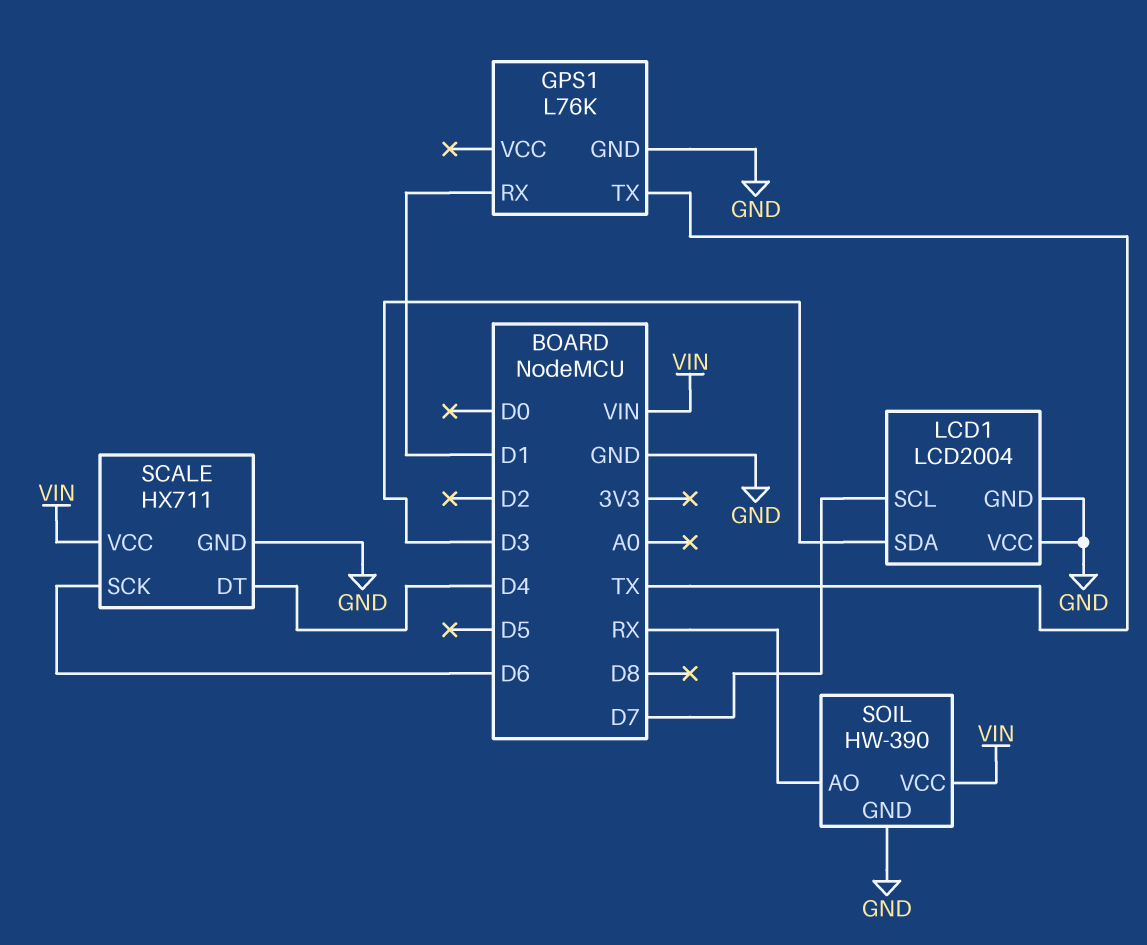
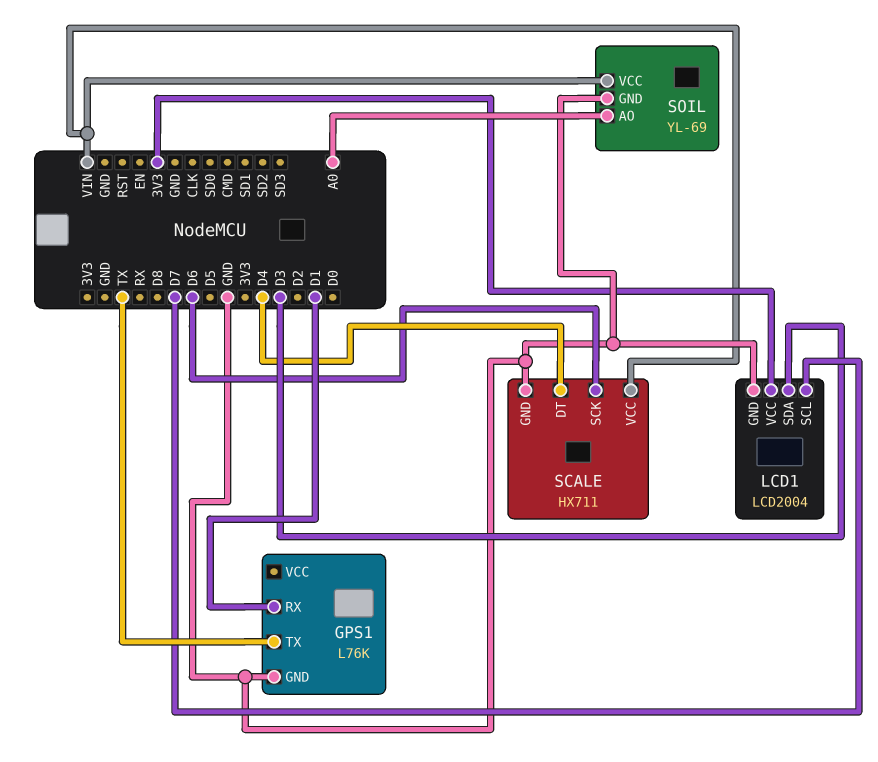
LCD1 pin VCC: GND -> 3V3
SOIL: HW-390 -> YL-69
SOIL pin AO: RX -> A0

